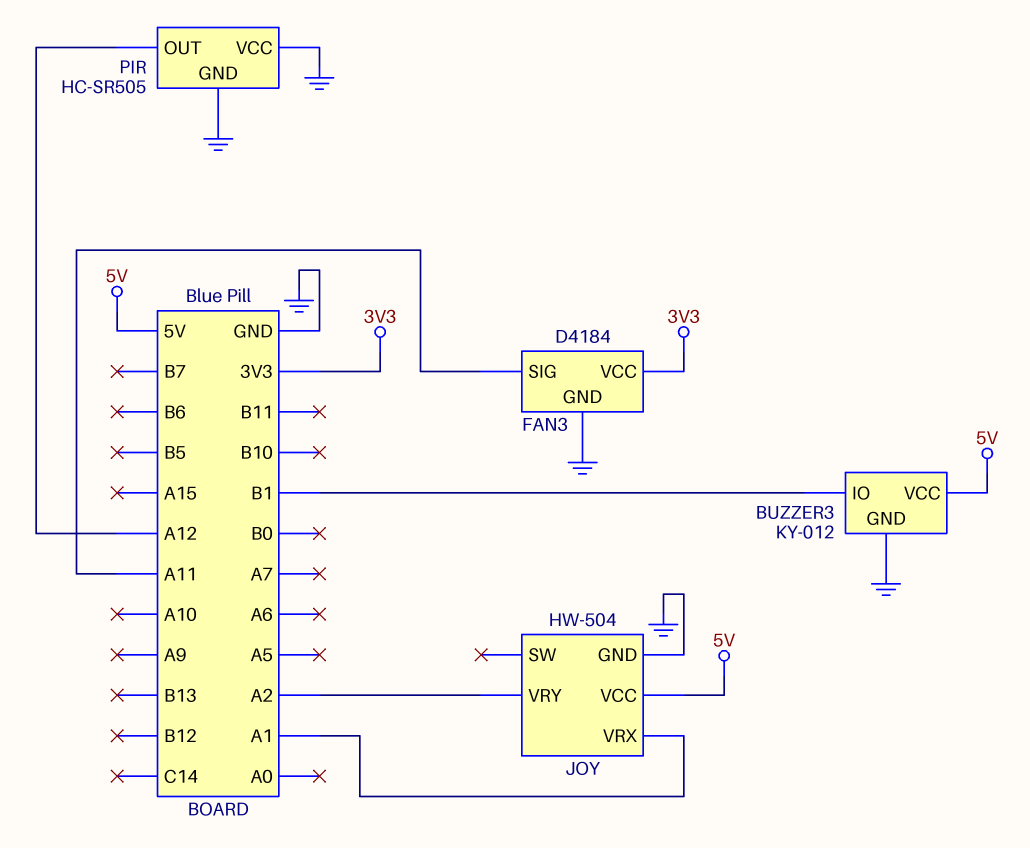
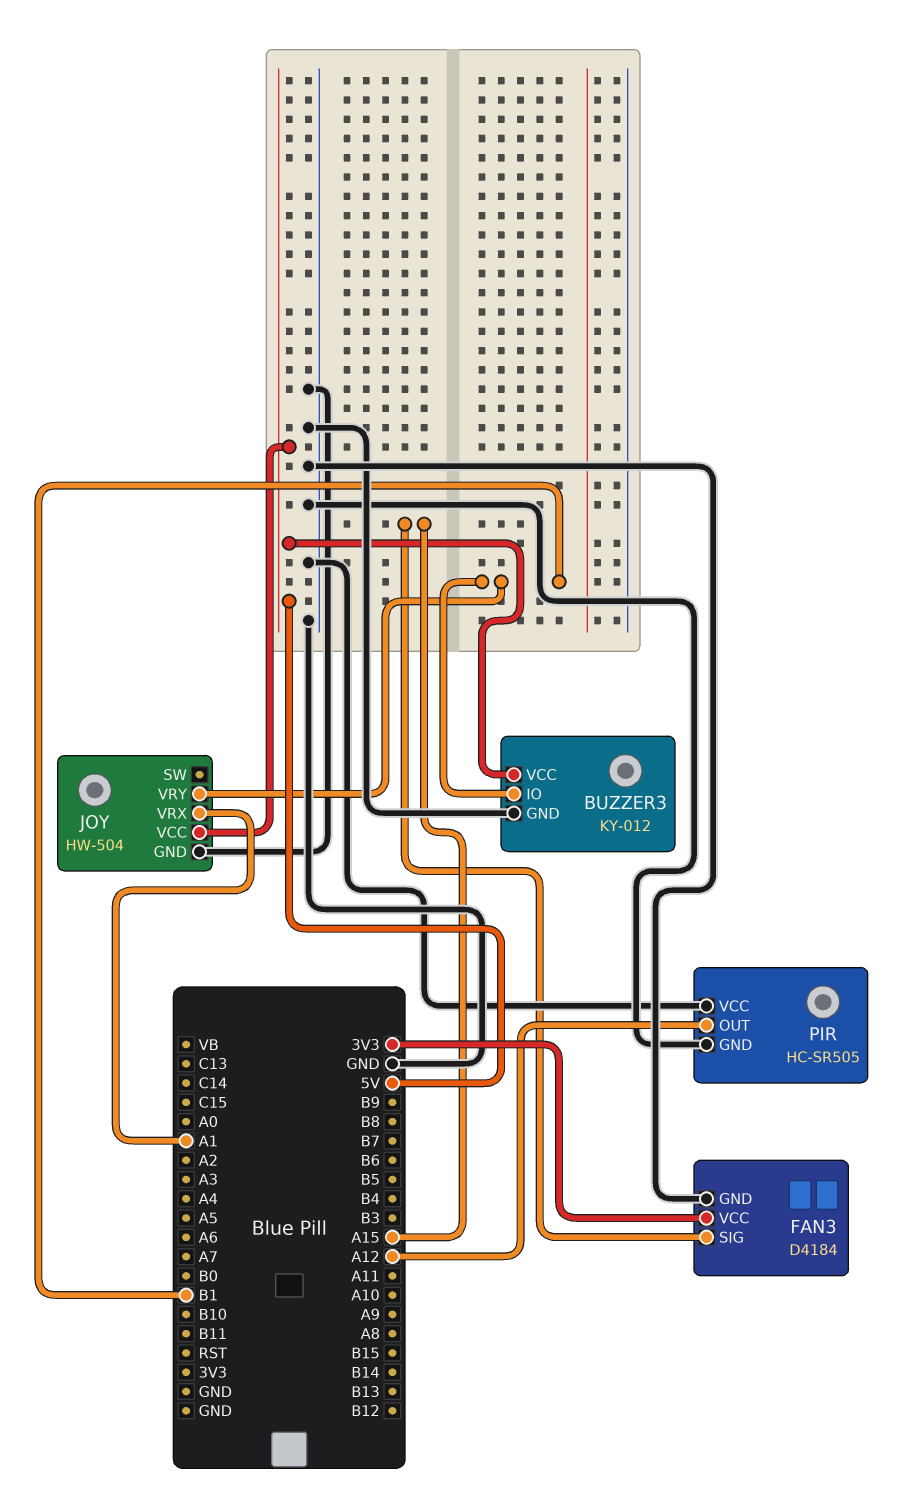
FAN3 pin SIG: A11 -> A15
JOY pin VRY: A2 -> B1

